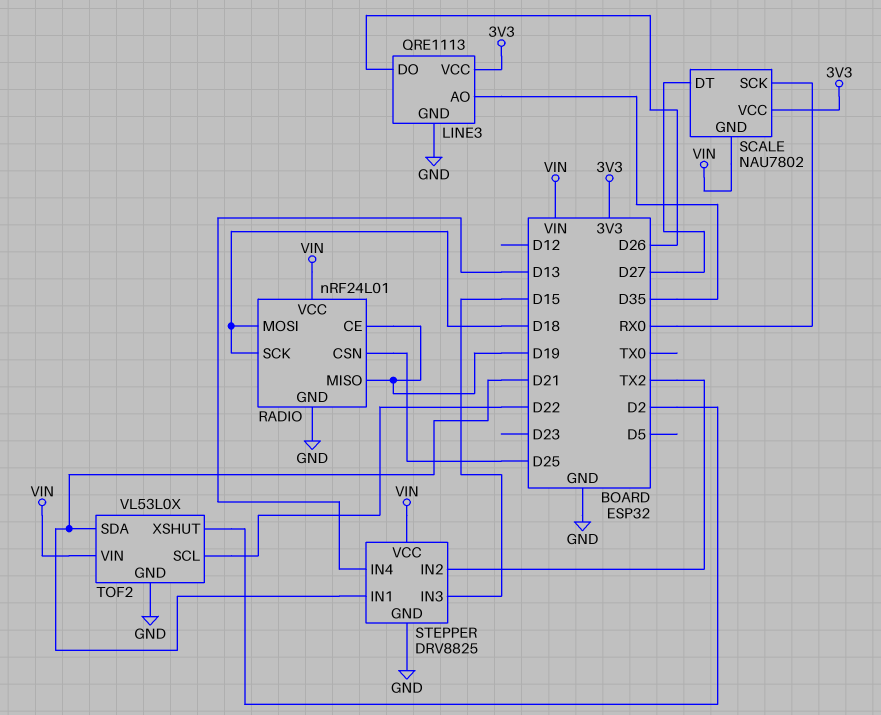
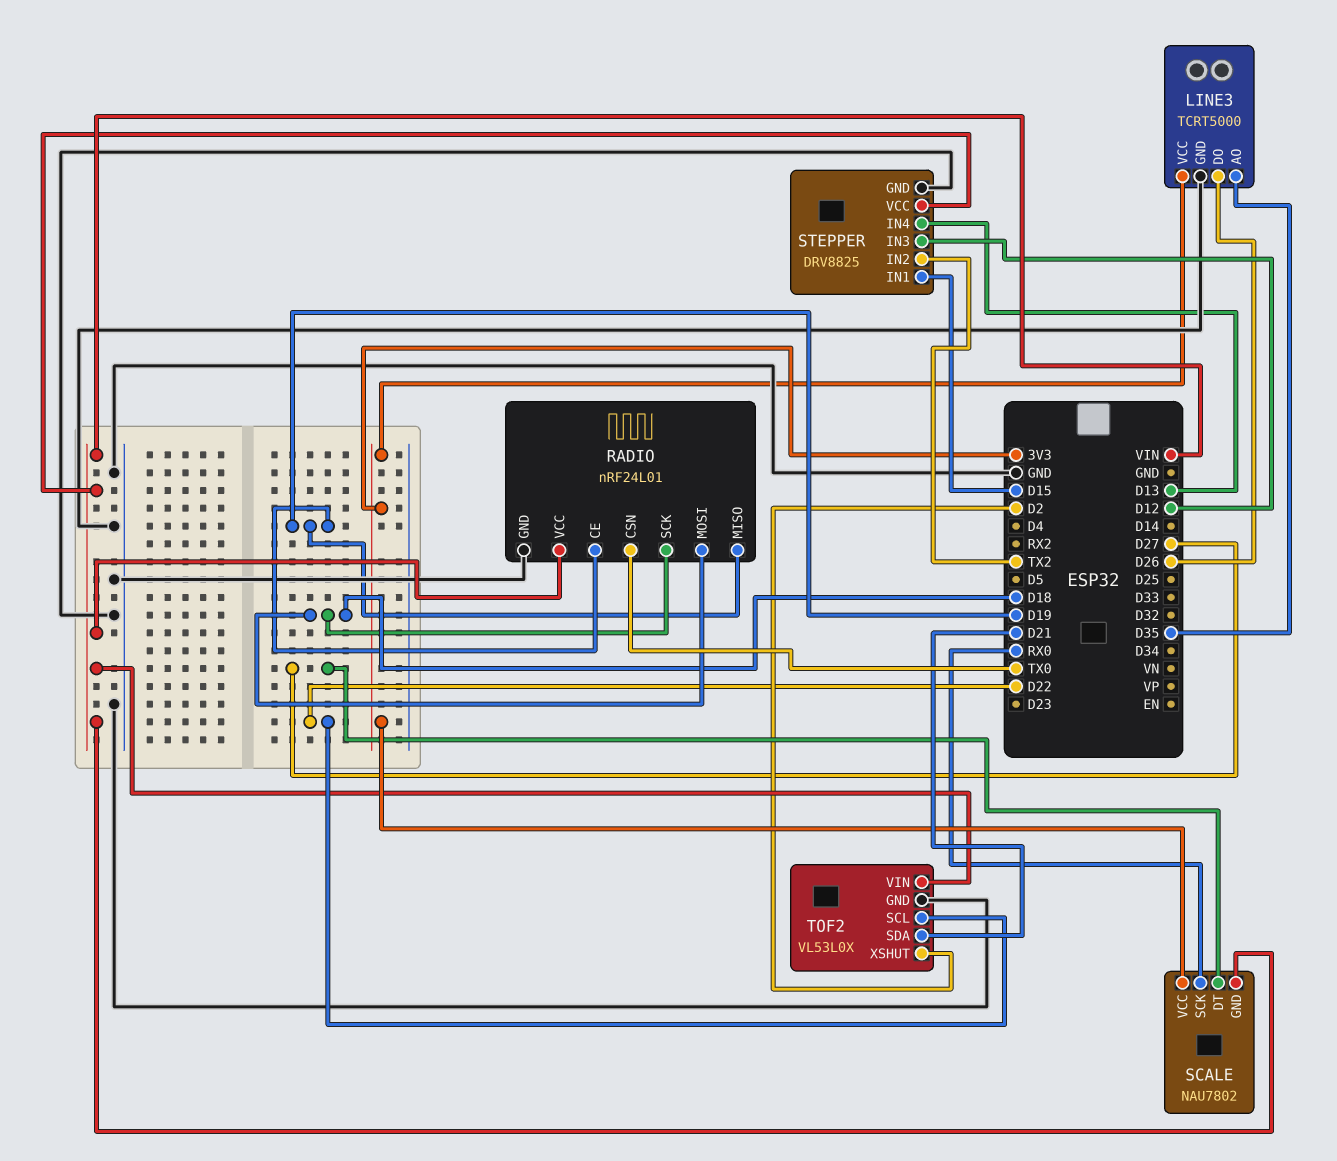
LINE3: QRE1113 -> TCRT5000
RADIO pin CSN: D25 -> TX0
STEPPER pin IN1: D21 -> D15
STEPPER pin IN3: D15 -> D12

